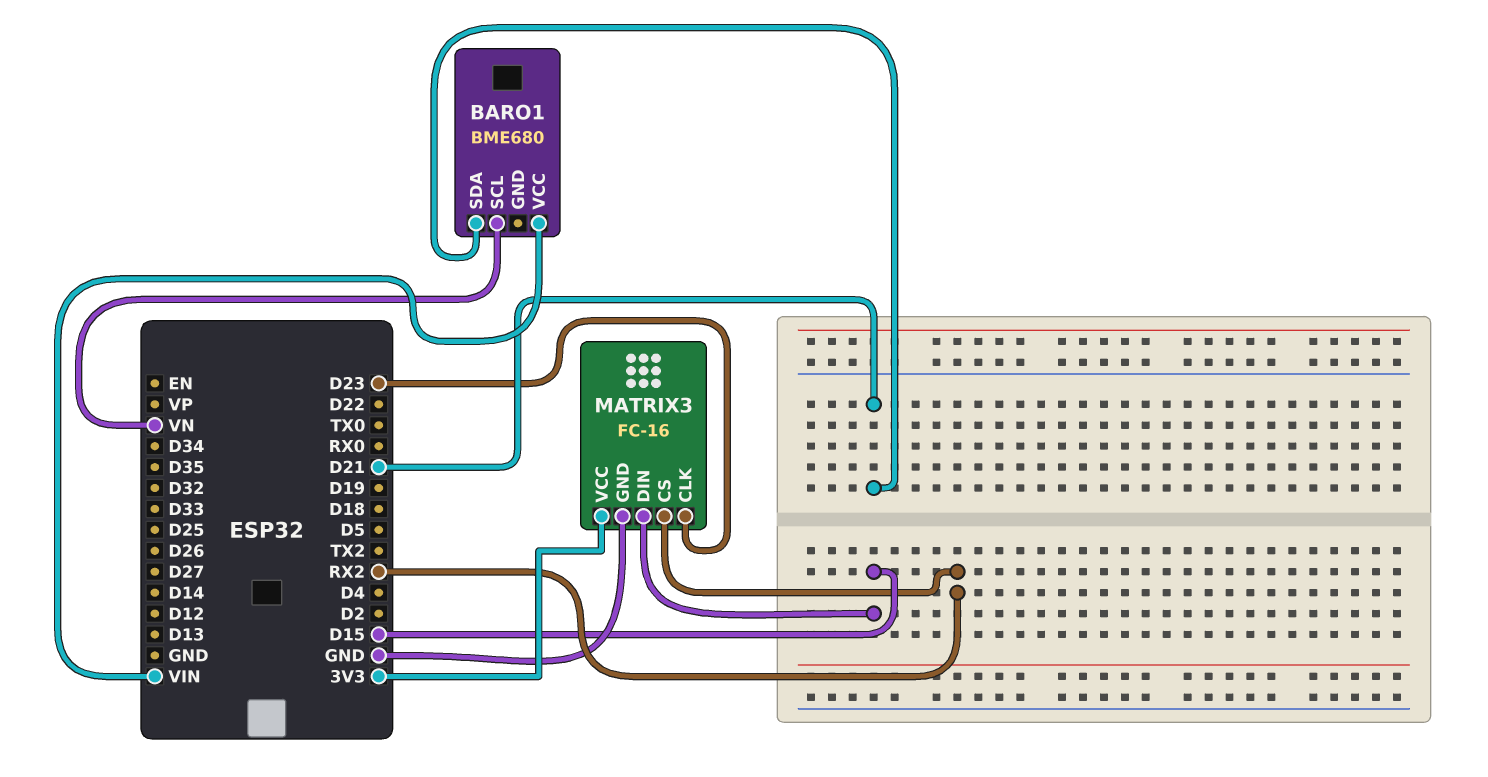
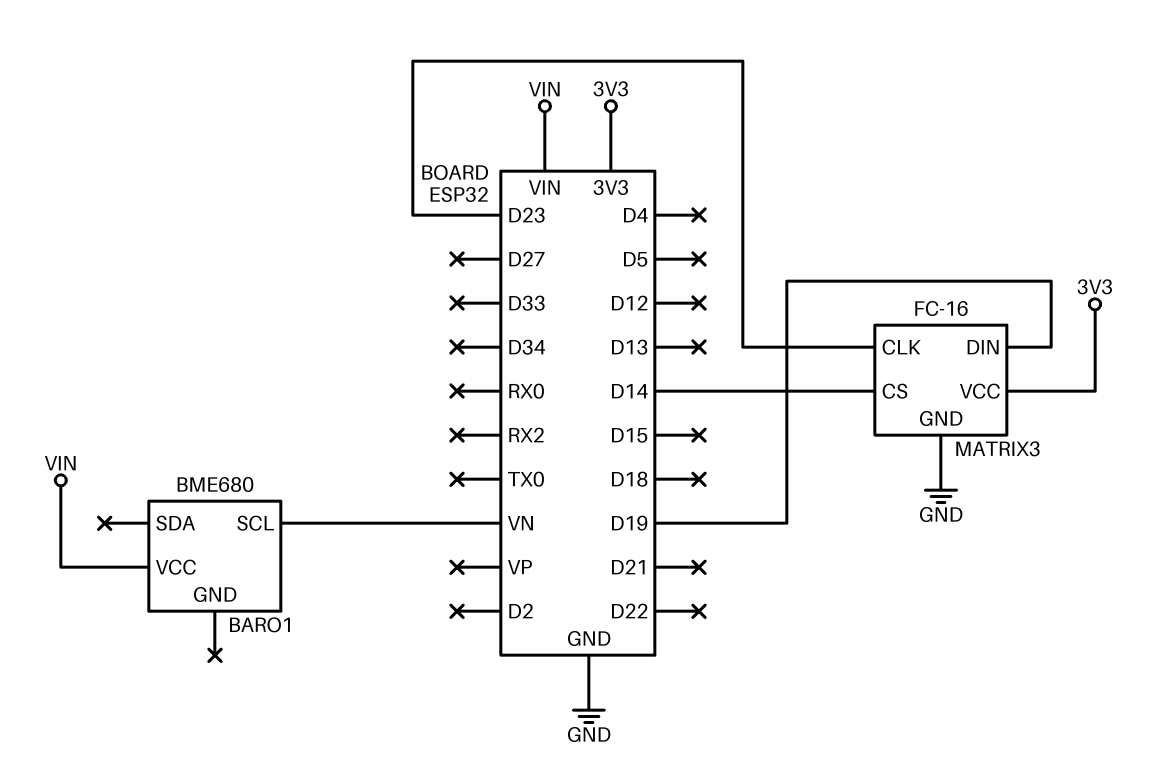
BARO1 pin SDA: D21 -> none
MATRIX3 pin CS: RX2 -> D14
MATRIX3 pin DIN: D15 -> D19

